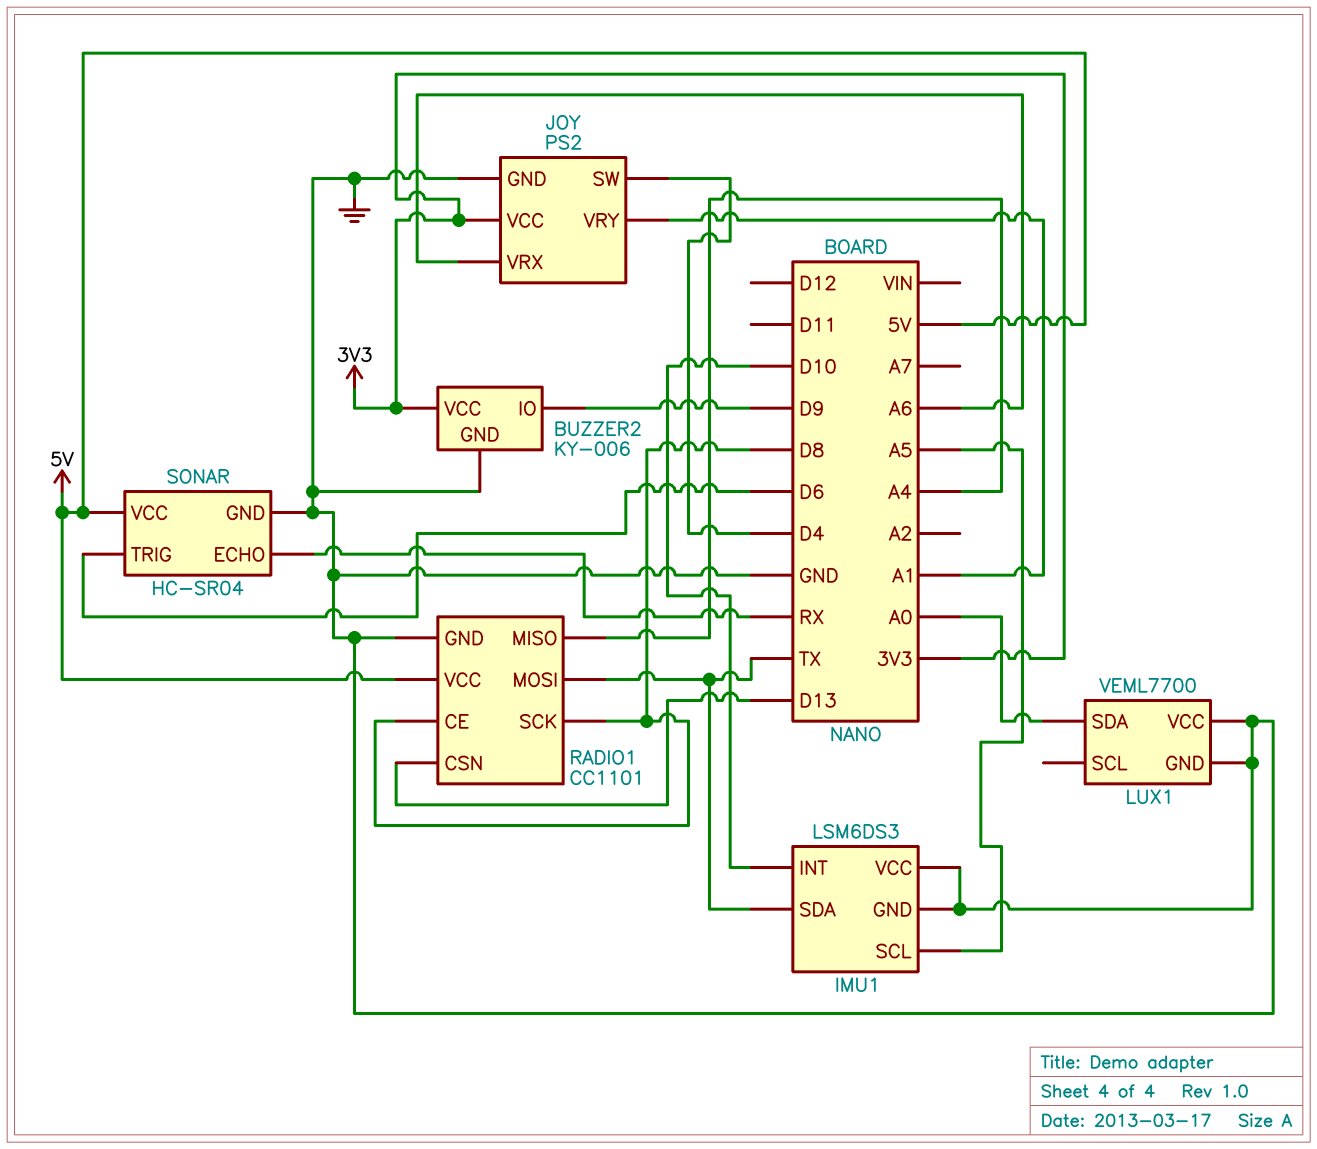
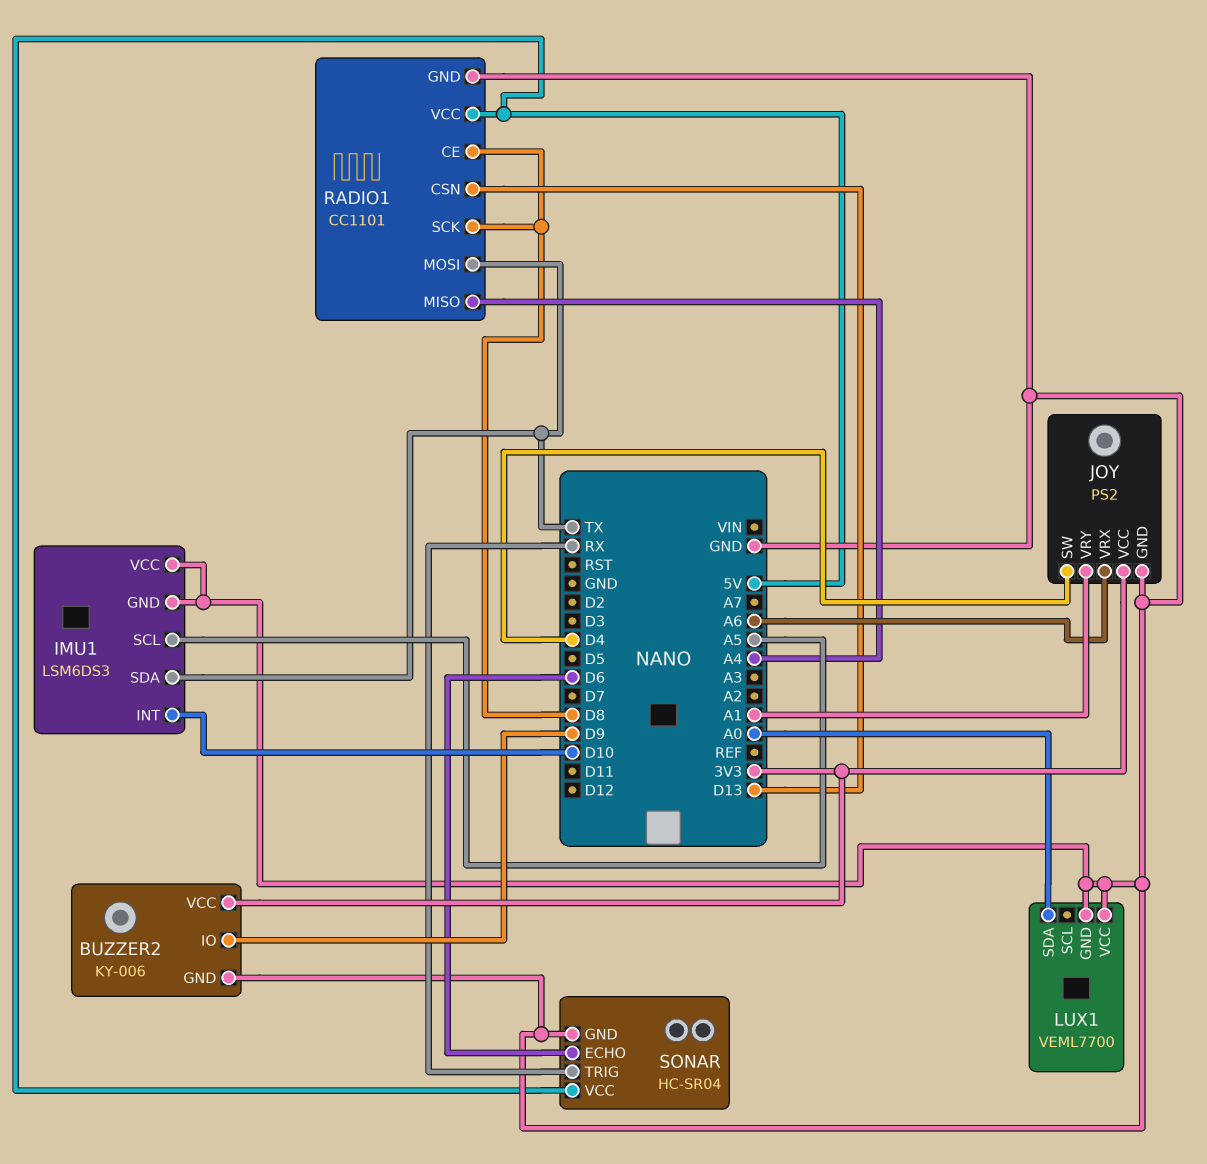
SONAR pin ECHO: RX -> D6
SONAR pin TRIG: D6 -> RX

